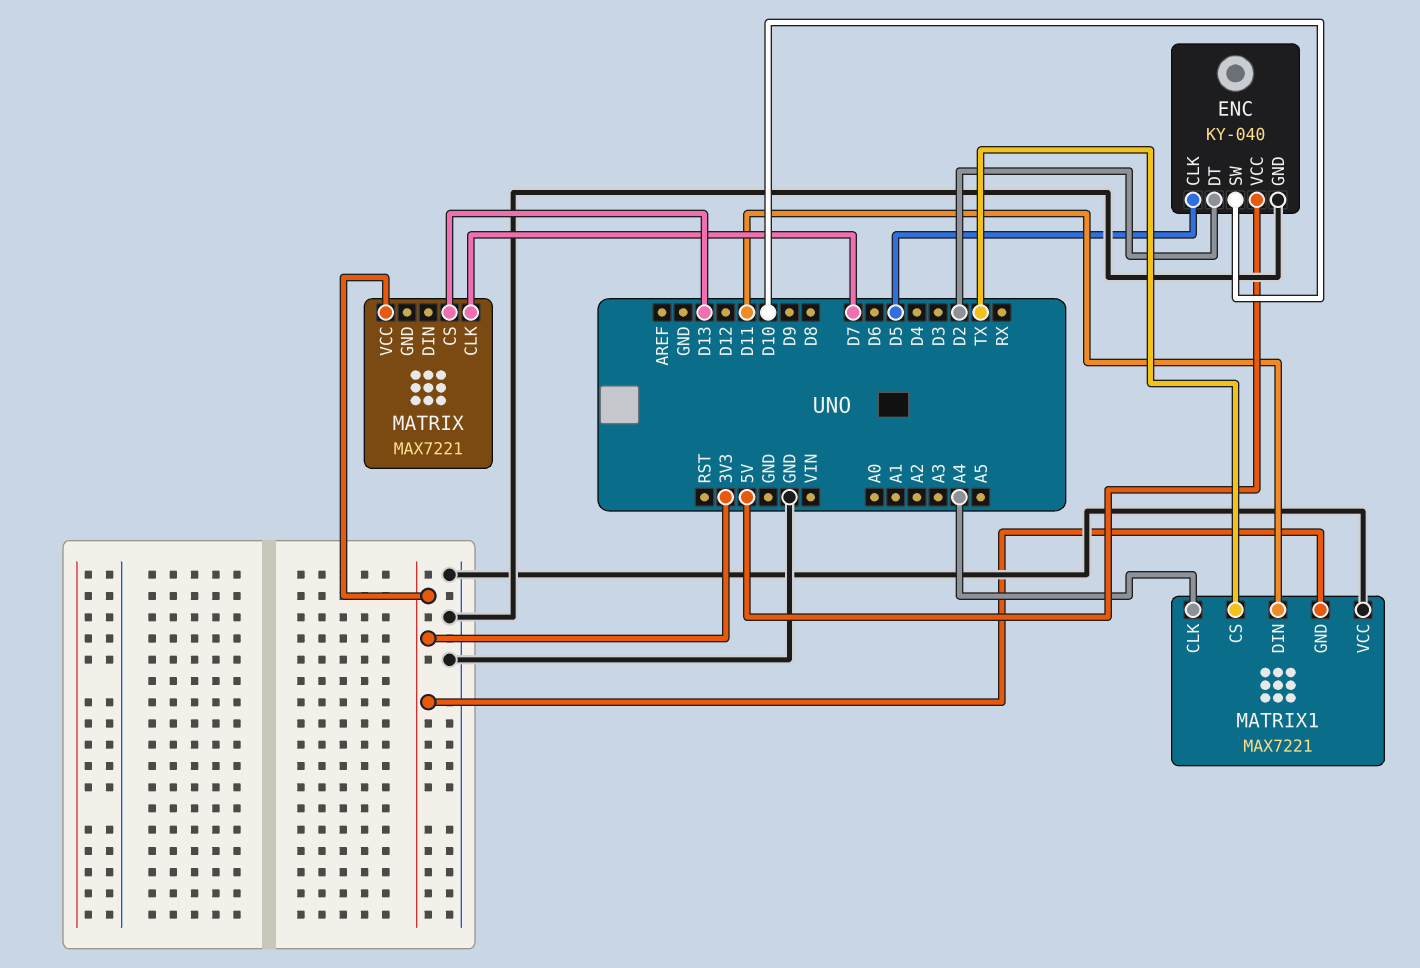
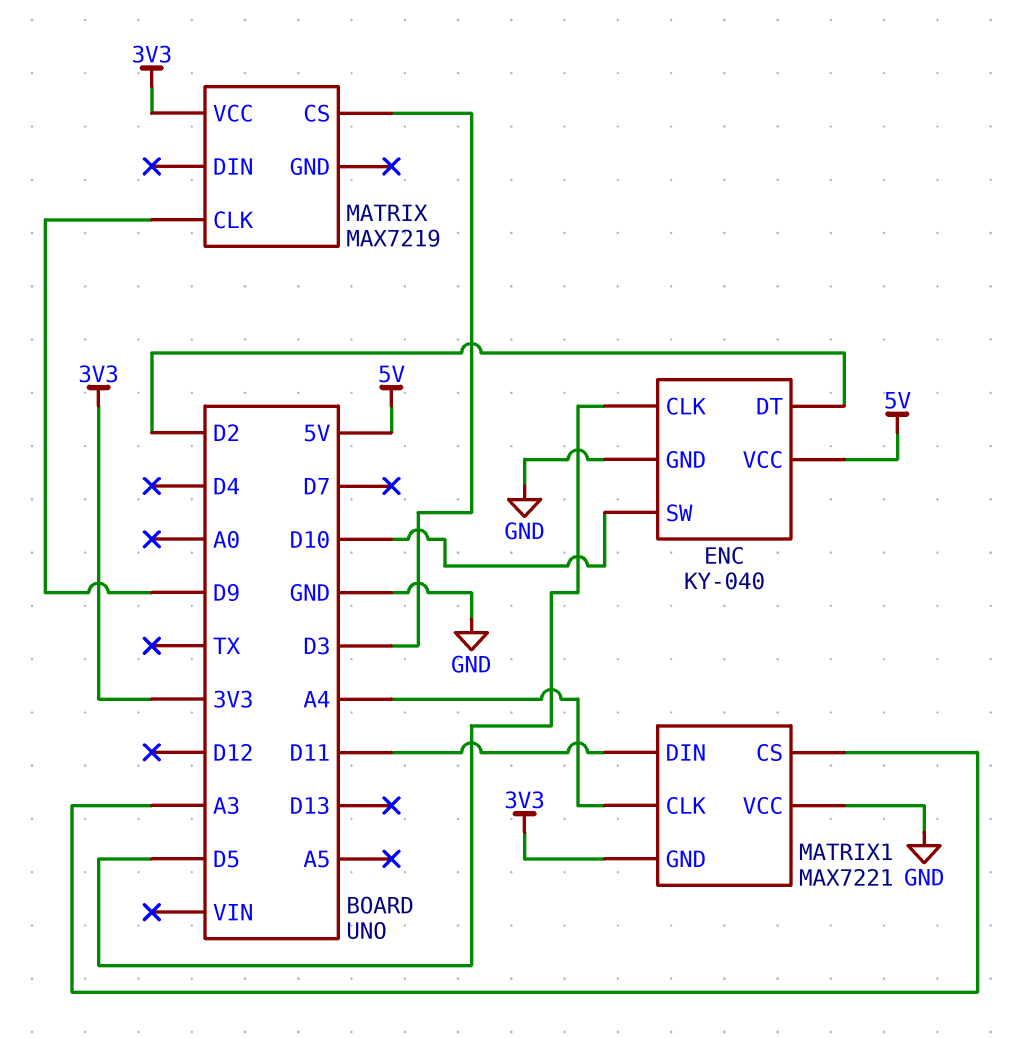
MATRIX: MAX7221 -> MAX7219
MATRIX pin CLK: D7 -> D9
MATRIX pin CS: D13 -> D3
MATRIX1 pin CS: TX -> A3

